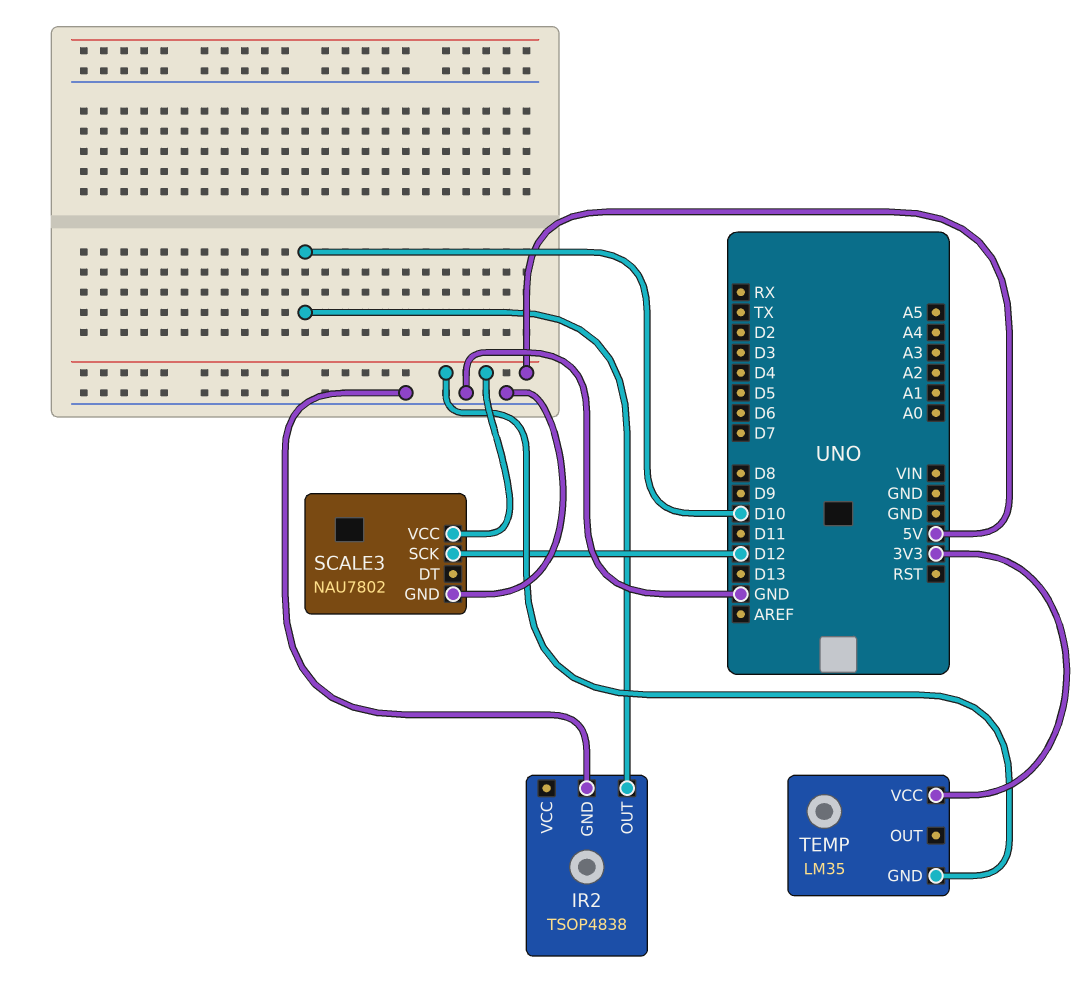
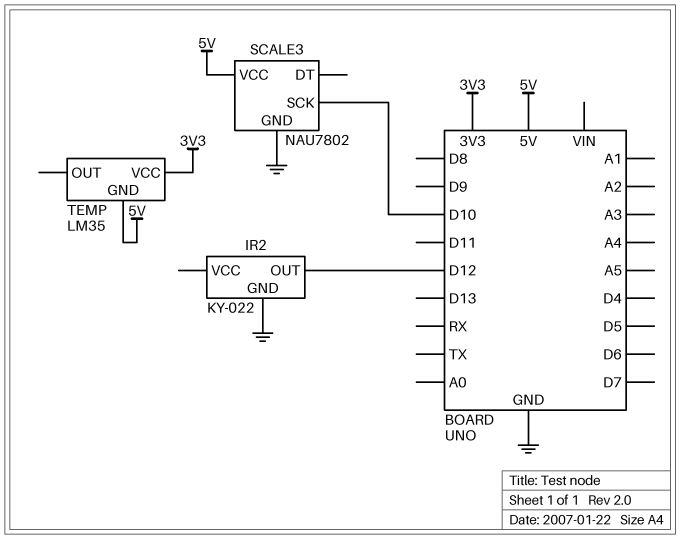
IR2: TSOP4838 -> KY-022
IR2 pin OUT: D10 -> D12
SCALE3 pin SCK: D12 -> D10

